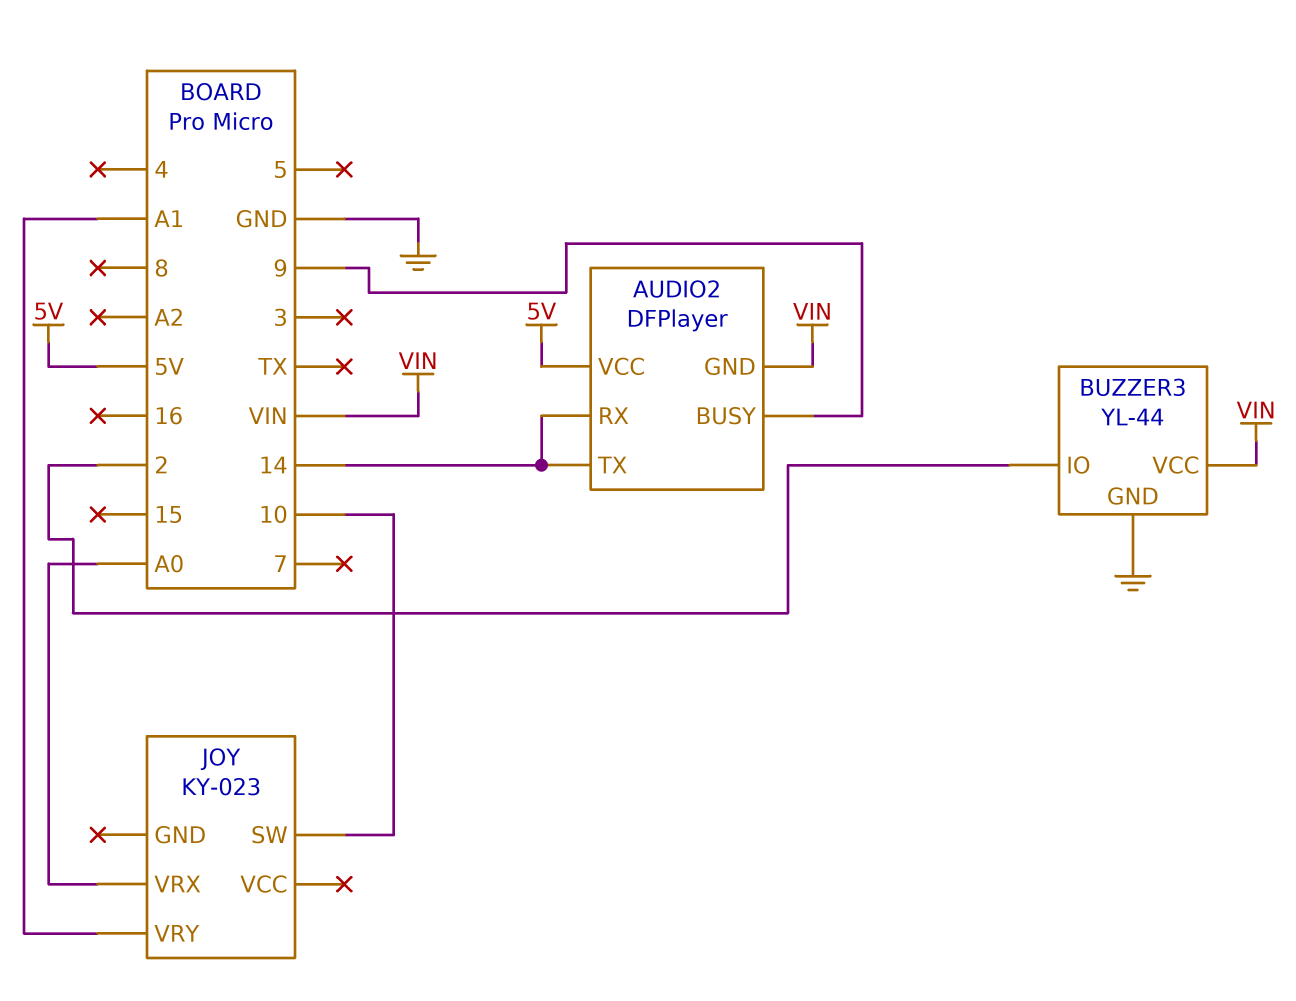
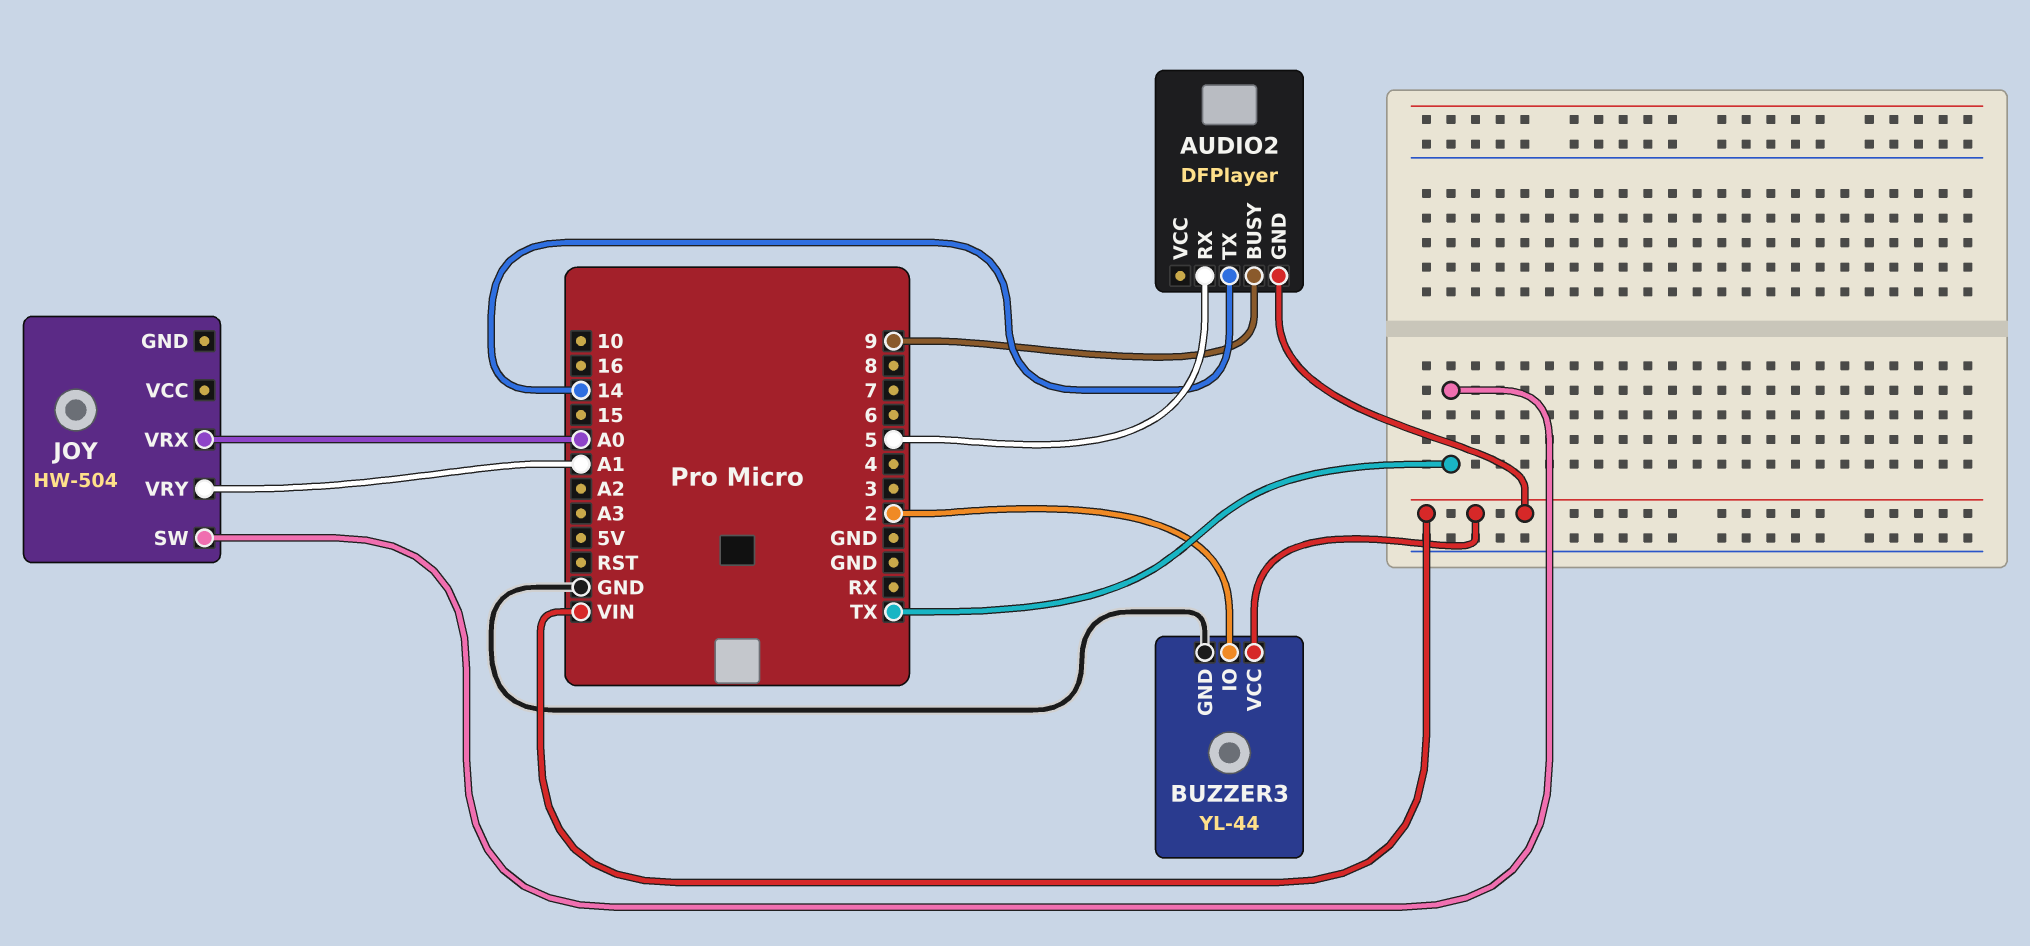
AUDIO2 pin RX: 14 -> 5
AUDIO2 pin VCC: 5V -> none
JOY: KY-023 -> HW-504
JOY pin SW: 10 -> TX

